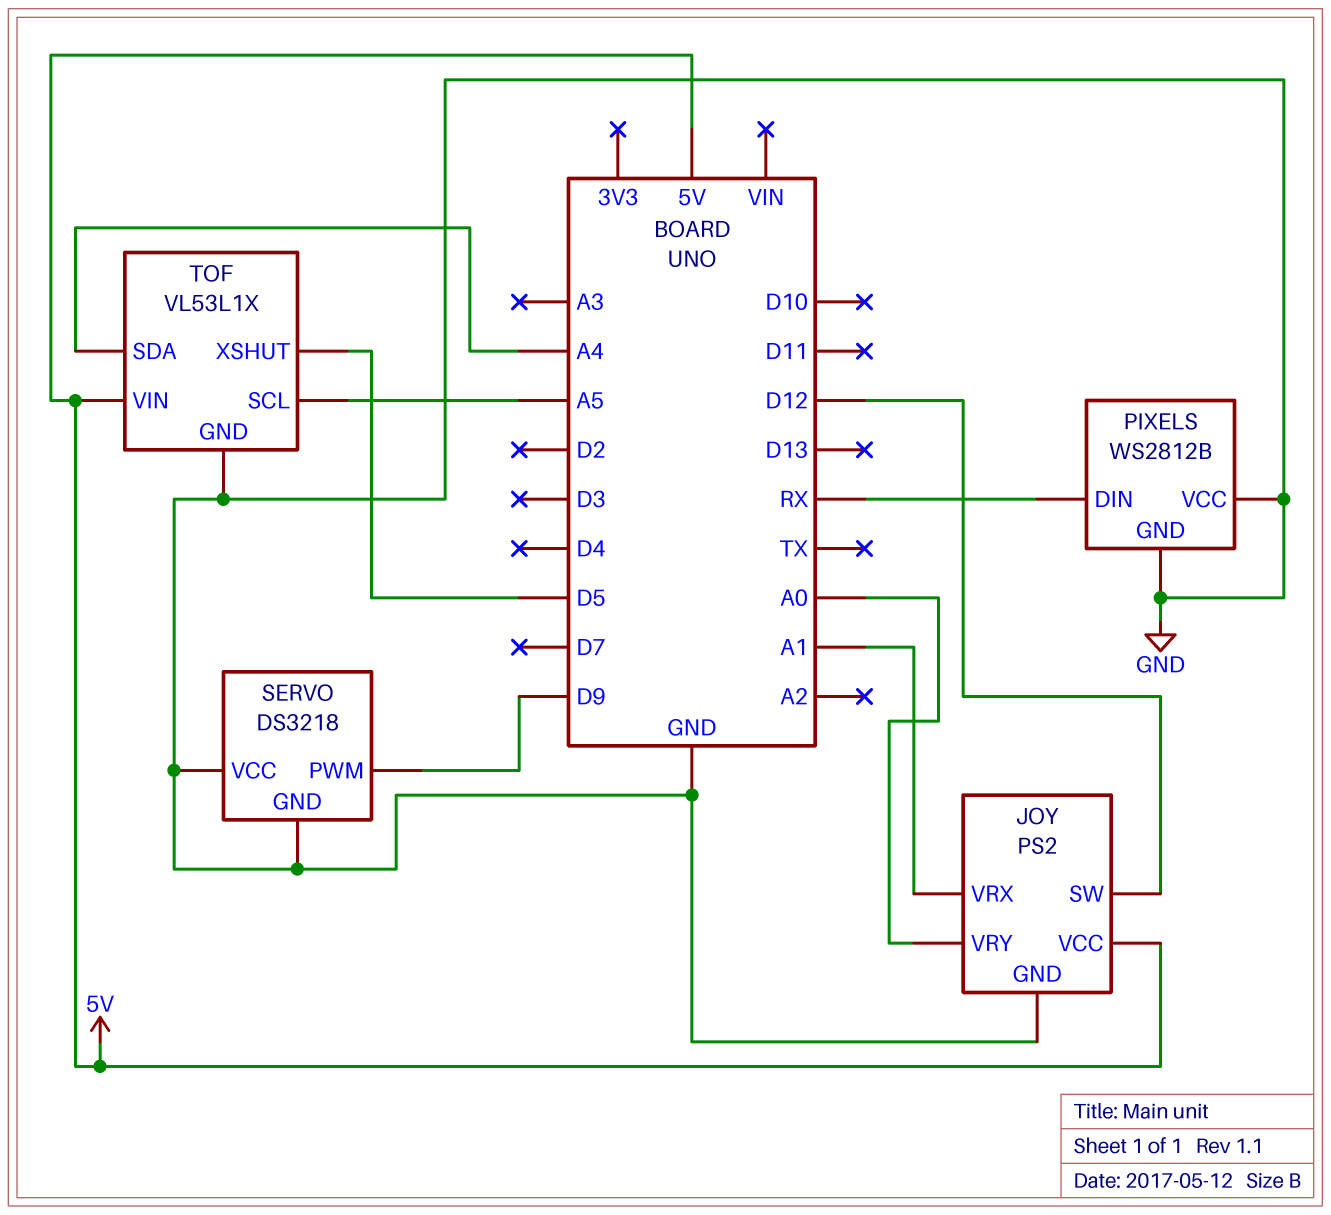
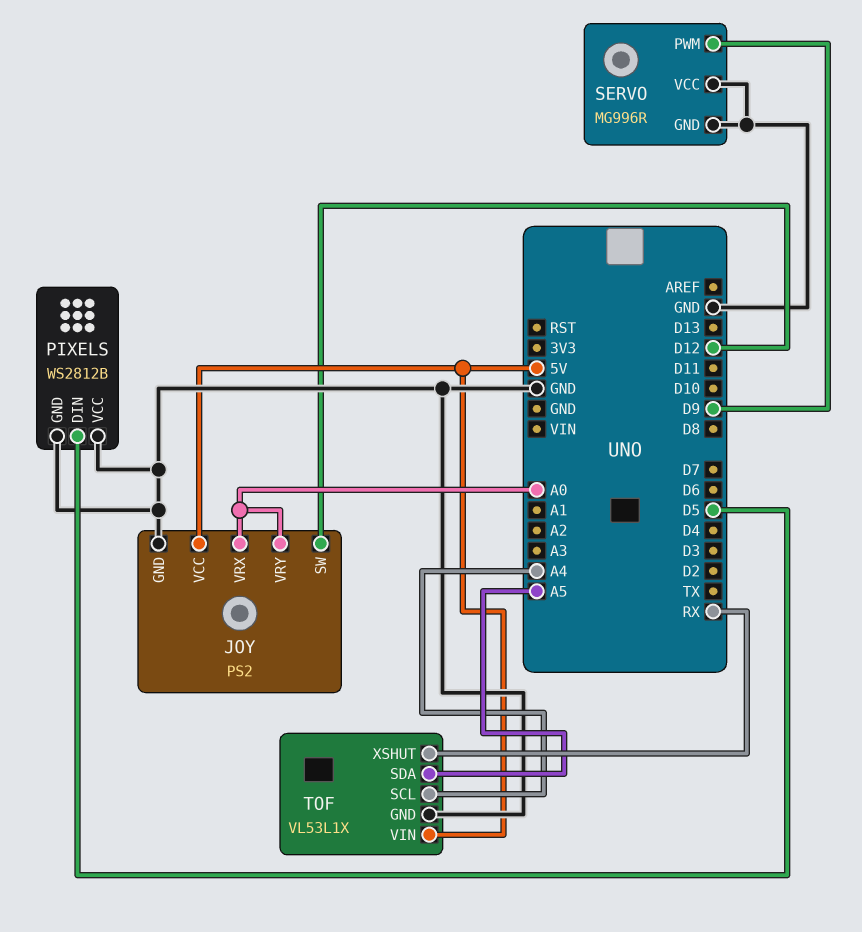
JOY pin VRX: A1 -> A0
PIXELS pin DIN: RX -> D5
SERVO: DS3218 -> MG996R
TOF pin SCL: A5 -> A4
TOF pin SDA: A4 -> A5
TOF pin XSHUT: D5 -> RX

